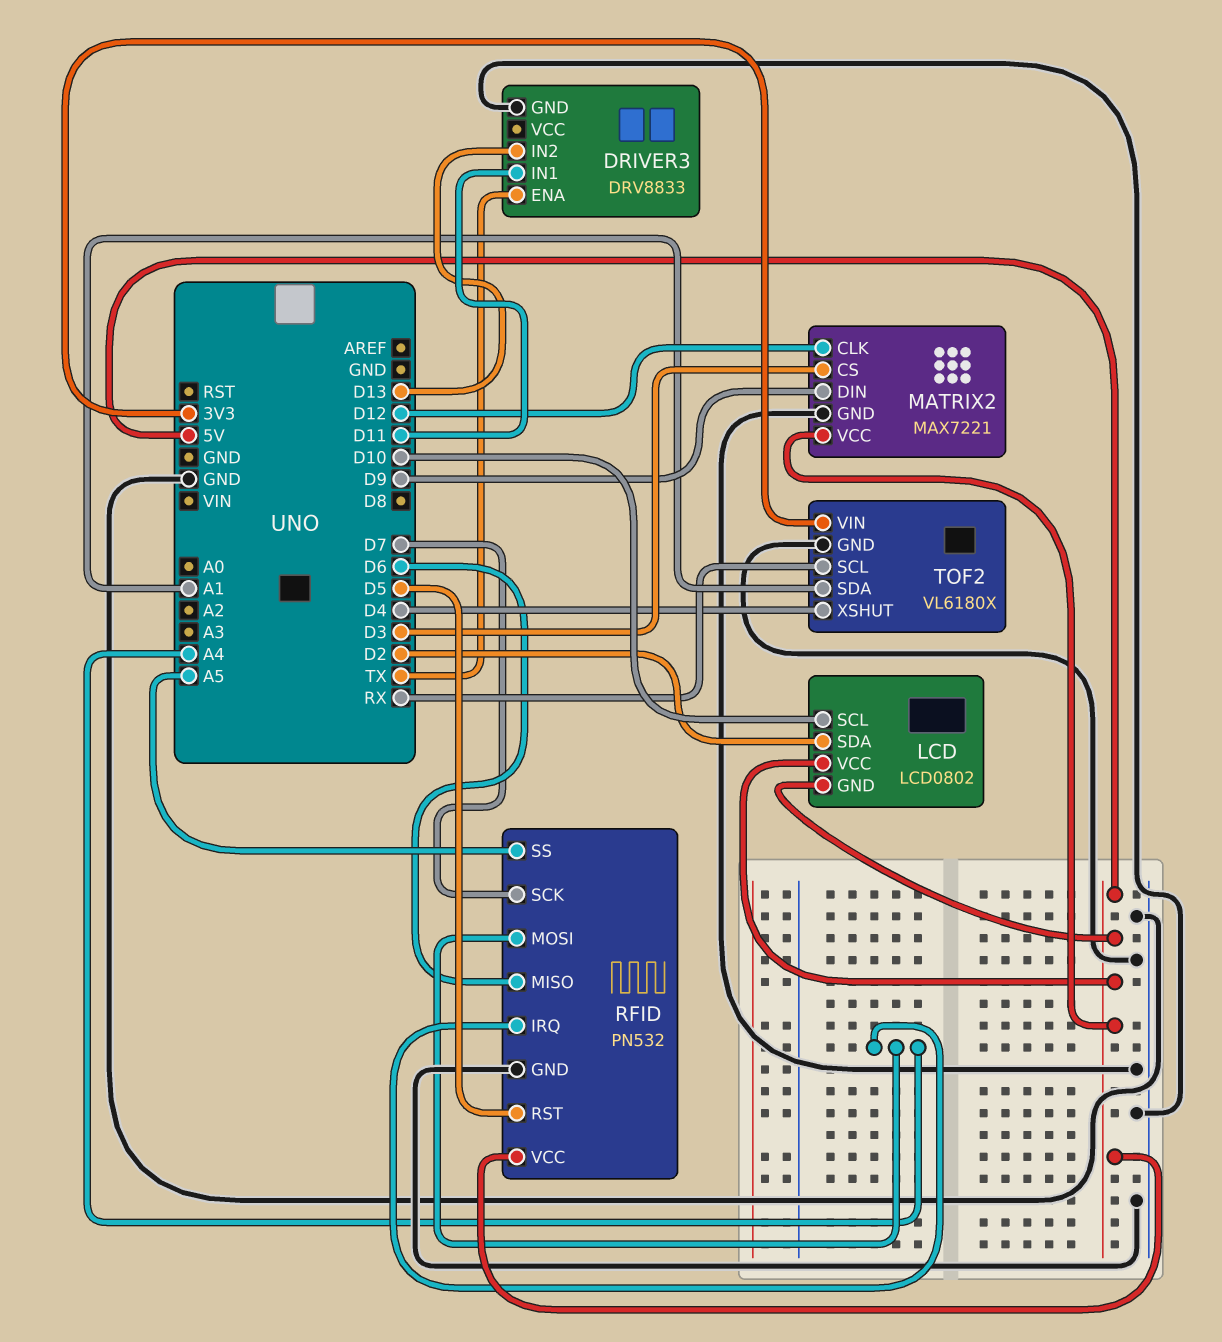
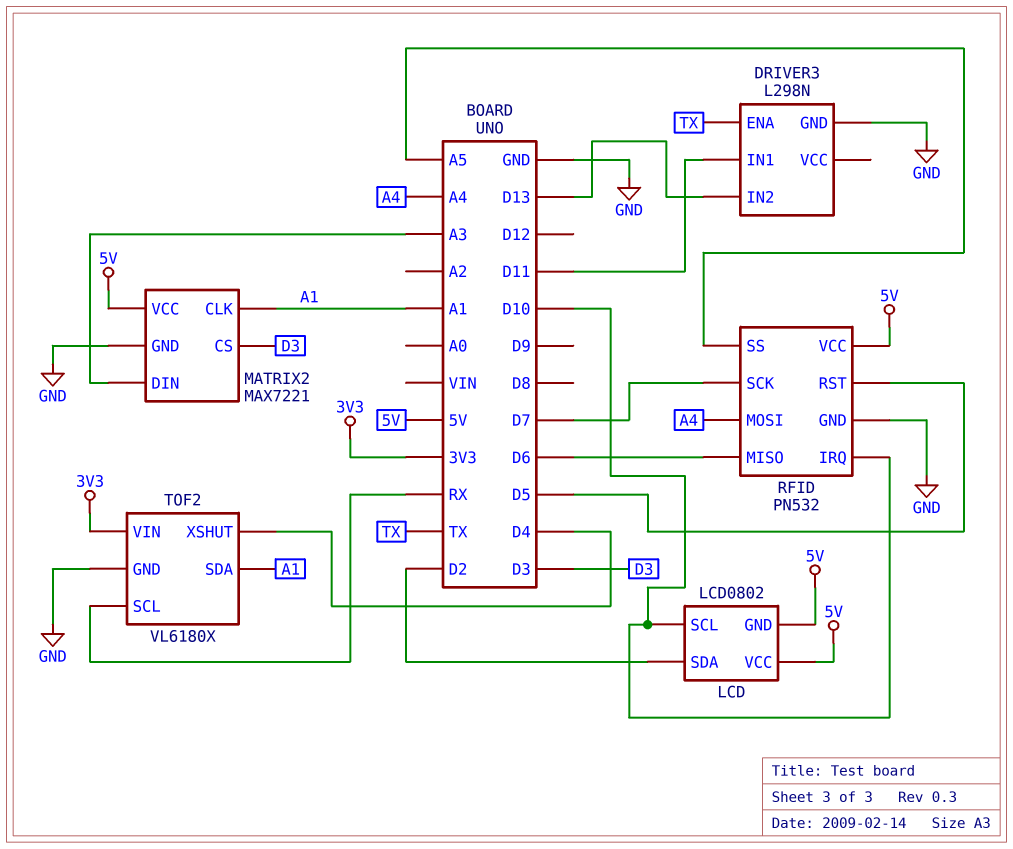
DRIVER3: DRV8833 -> L298N
MATRIX2 pin CLK: D12 -> A1
MATRIX2 pin DIN: D9 -> A3
RFID pin IRQ: A4 -> D10

